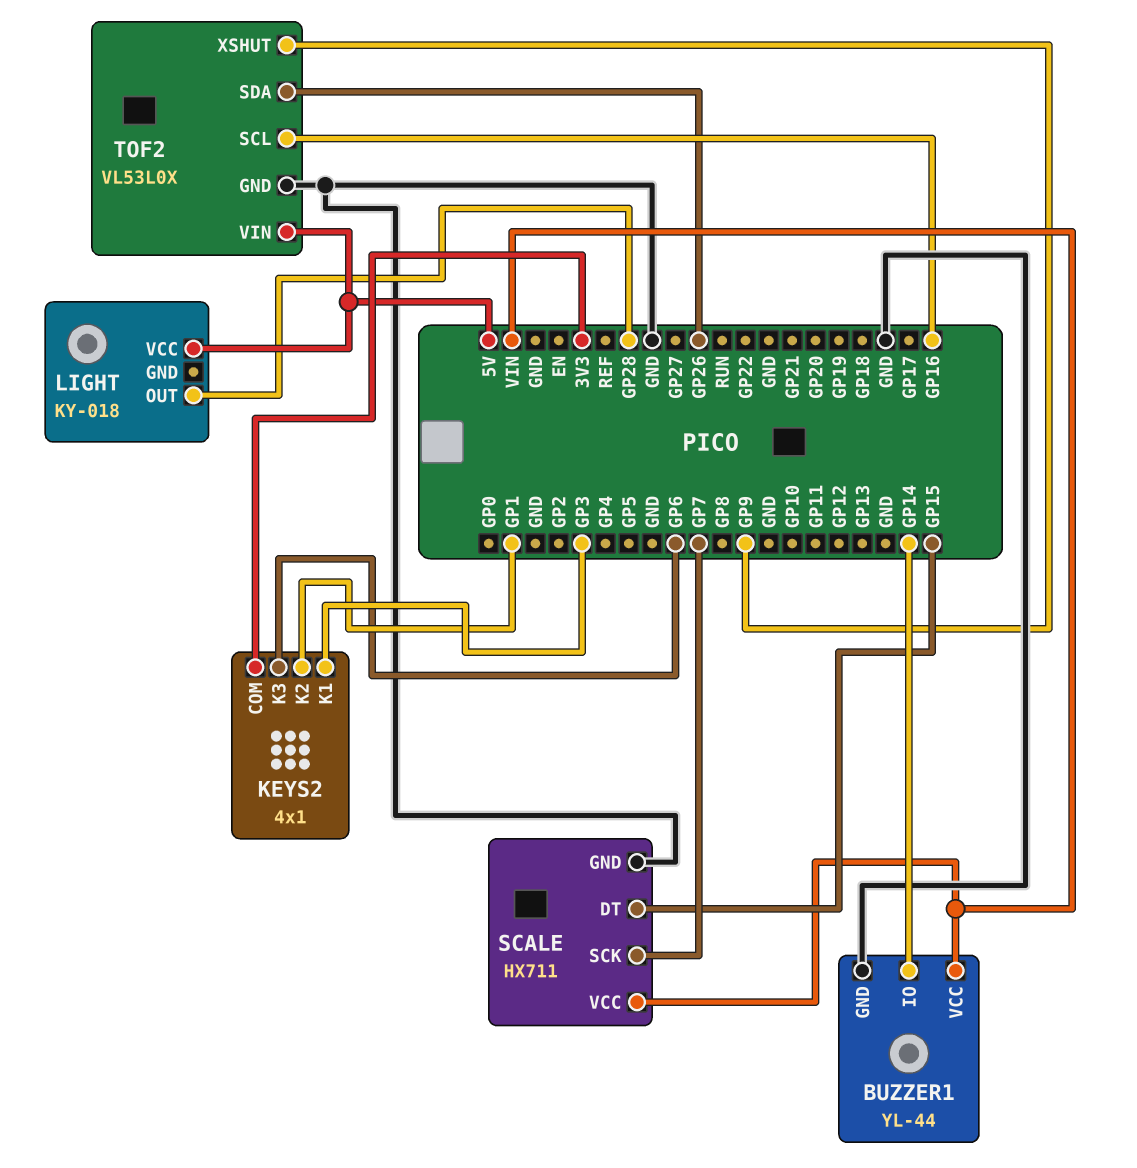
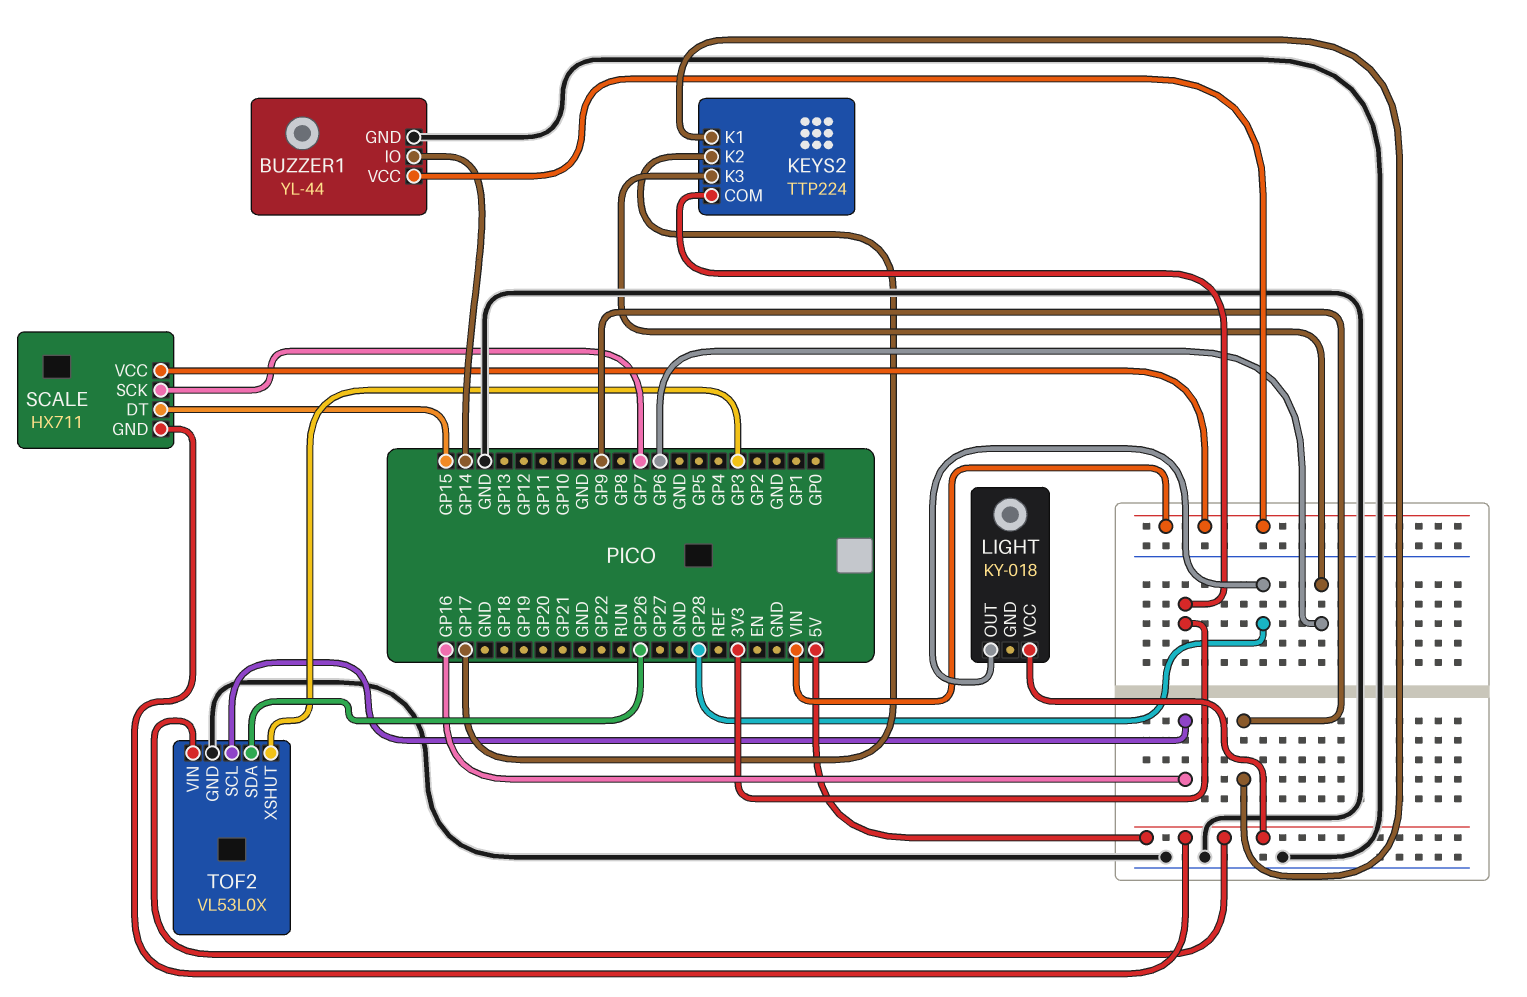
KEYS2: 4x1 -> TTP224
KEYS2 pin K1: GP3 -> GP9
KEYS2 pin K2: GP1 -> GP17
SCALE pin GND: GND -> 5V
TOF2 pin XSHUT: GP9 -> GP3

